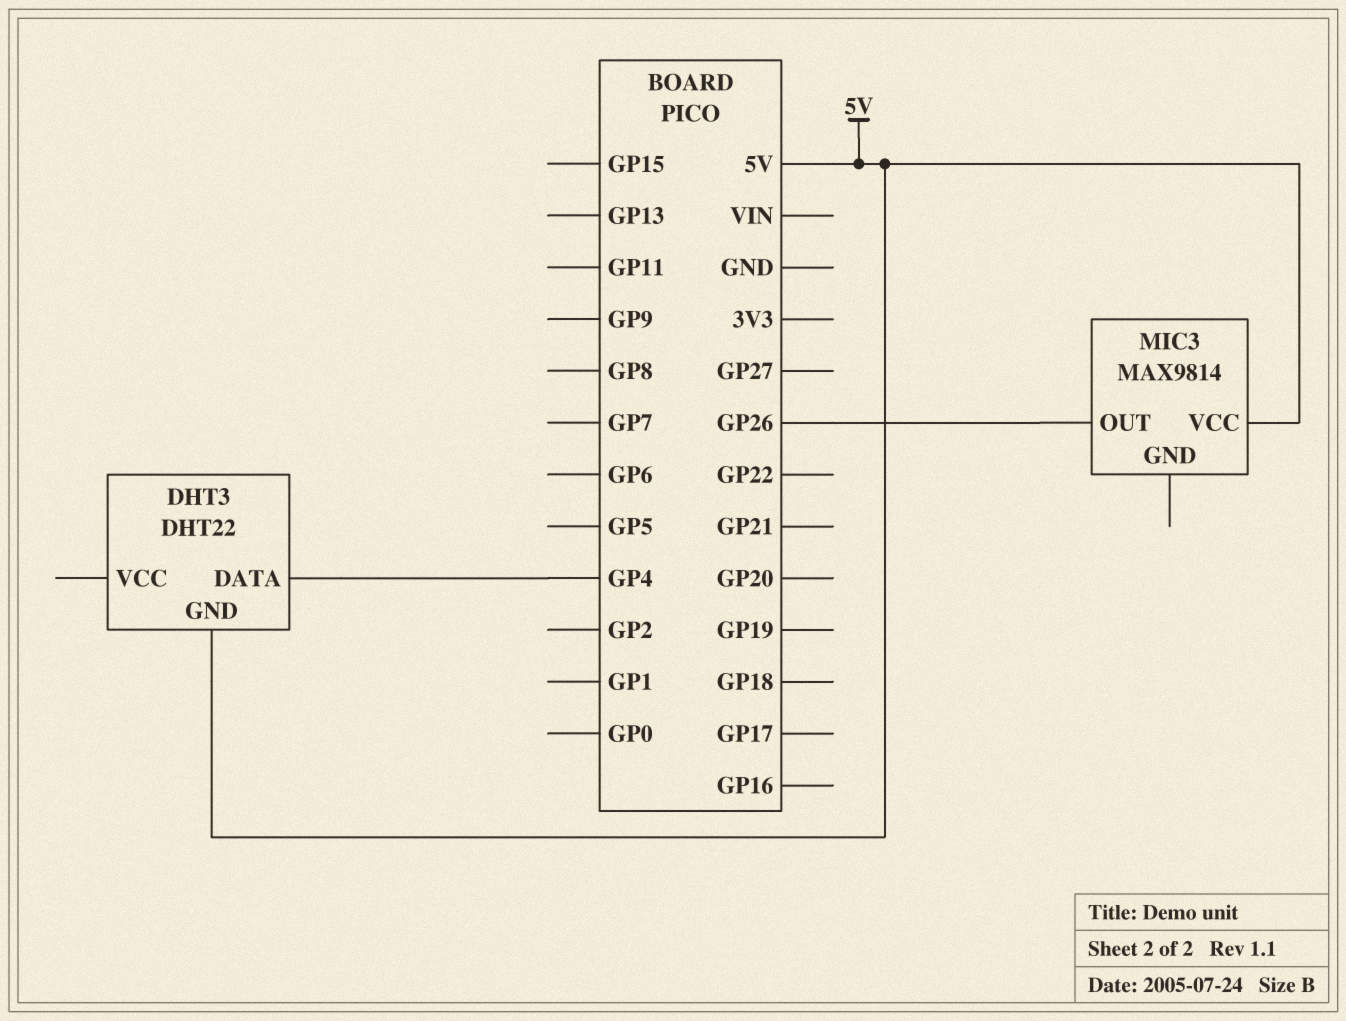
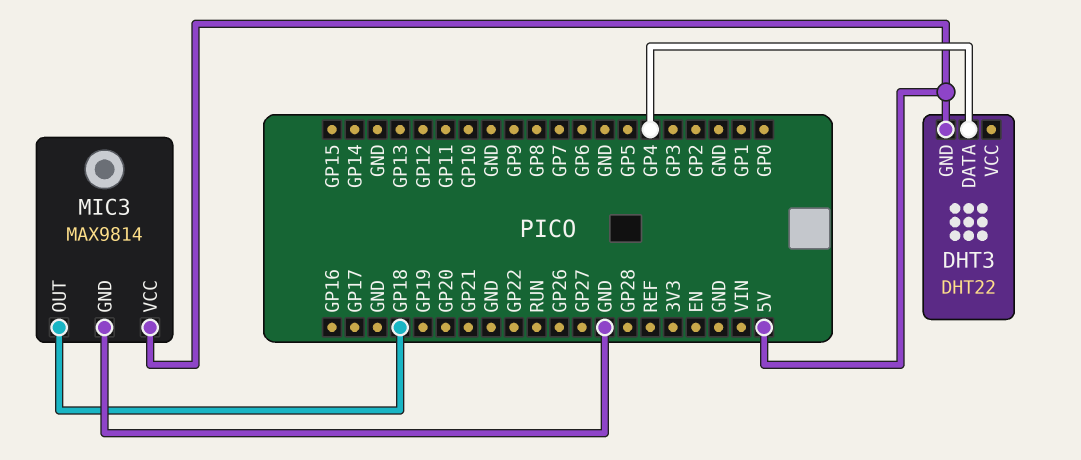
MIC3 pin GND: none -> GND
MIC3 pin OUT: GP26 -> GP18

